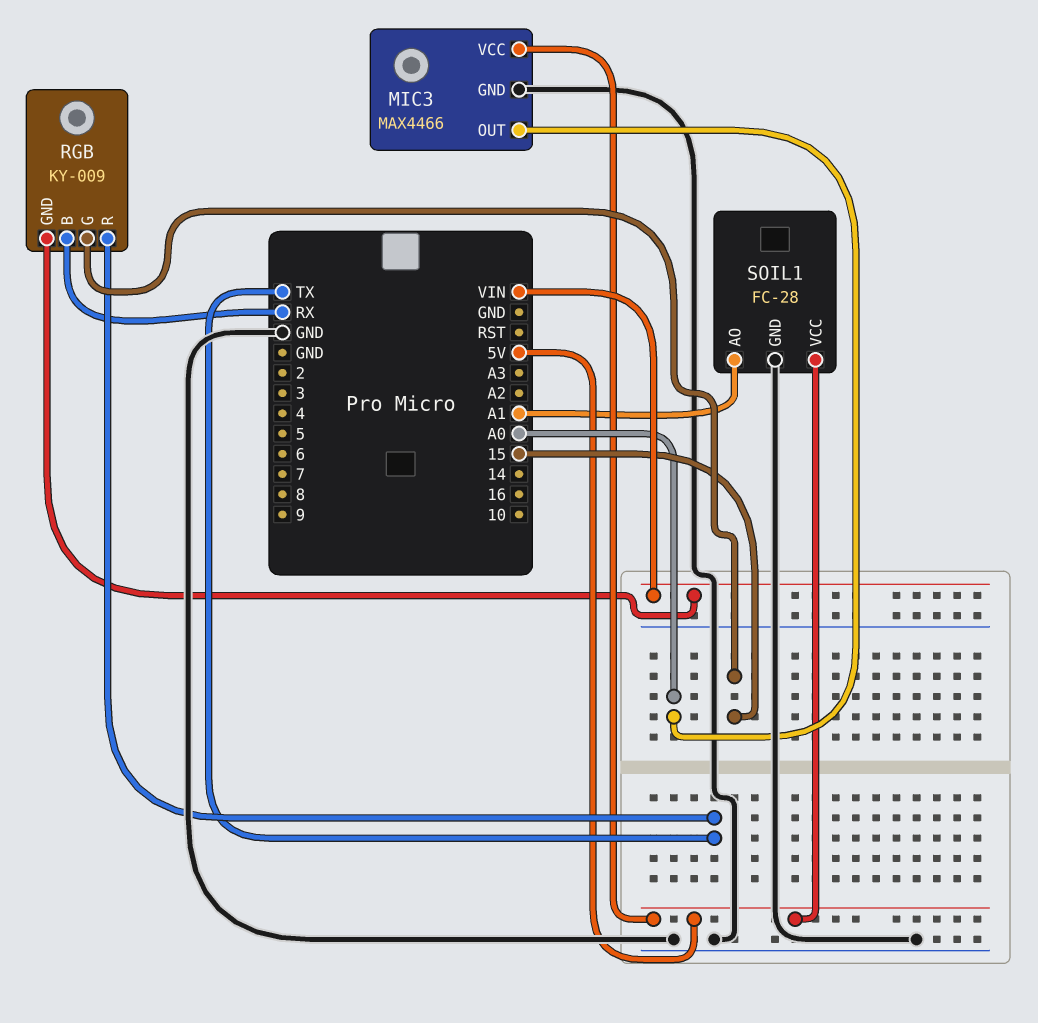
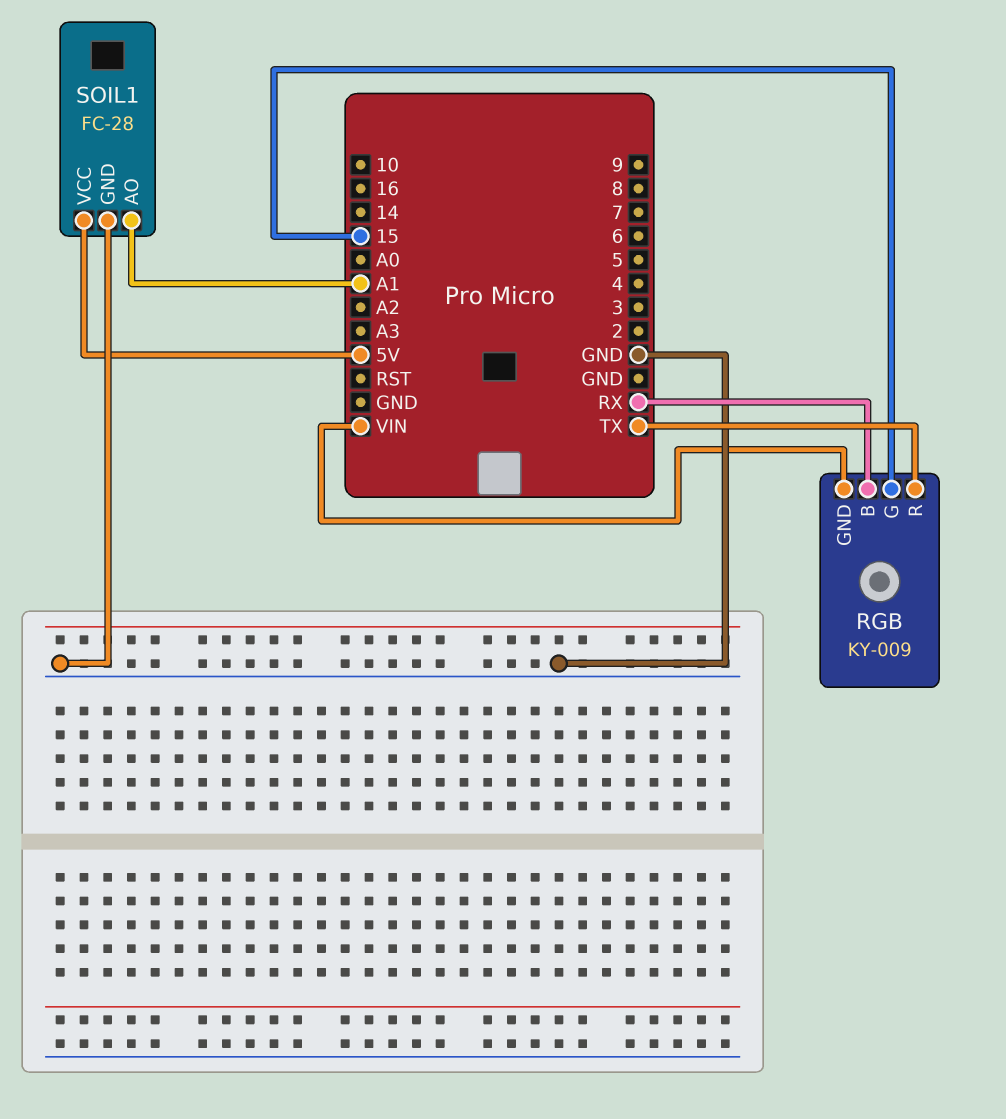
MIC3: MAX4466 -> none
MIC3 pin GND: GND -> none
MIC3 pin OUT: A0 -> none
MIC3 pin VCC: 5V -> none

